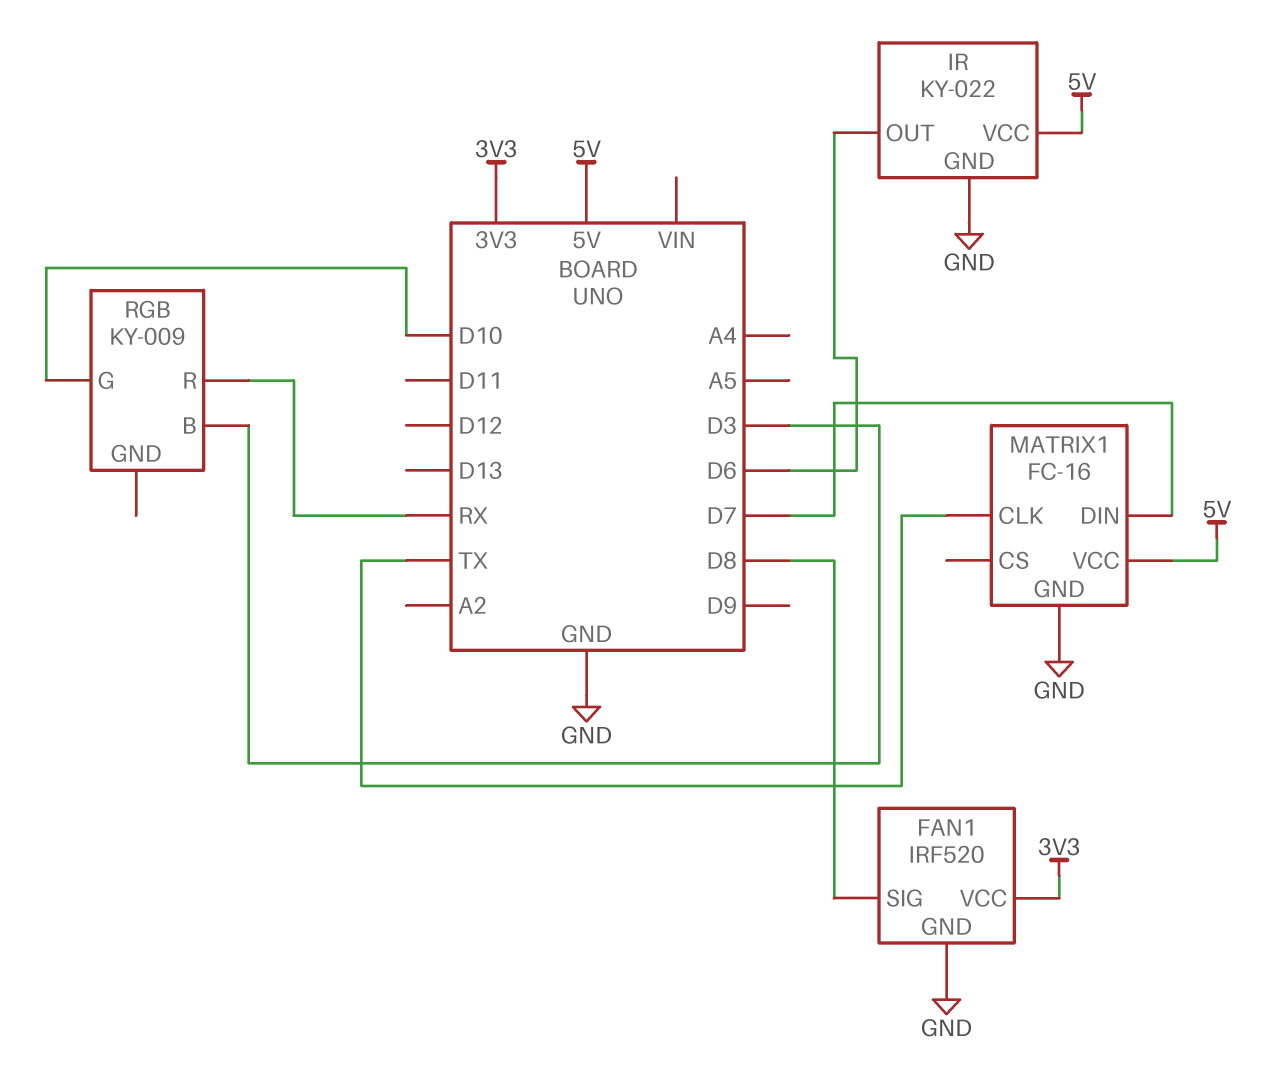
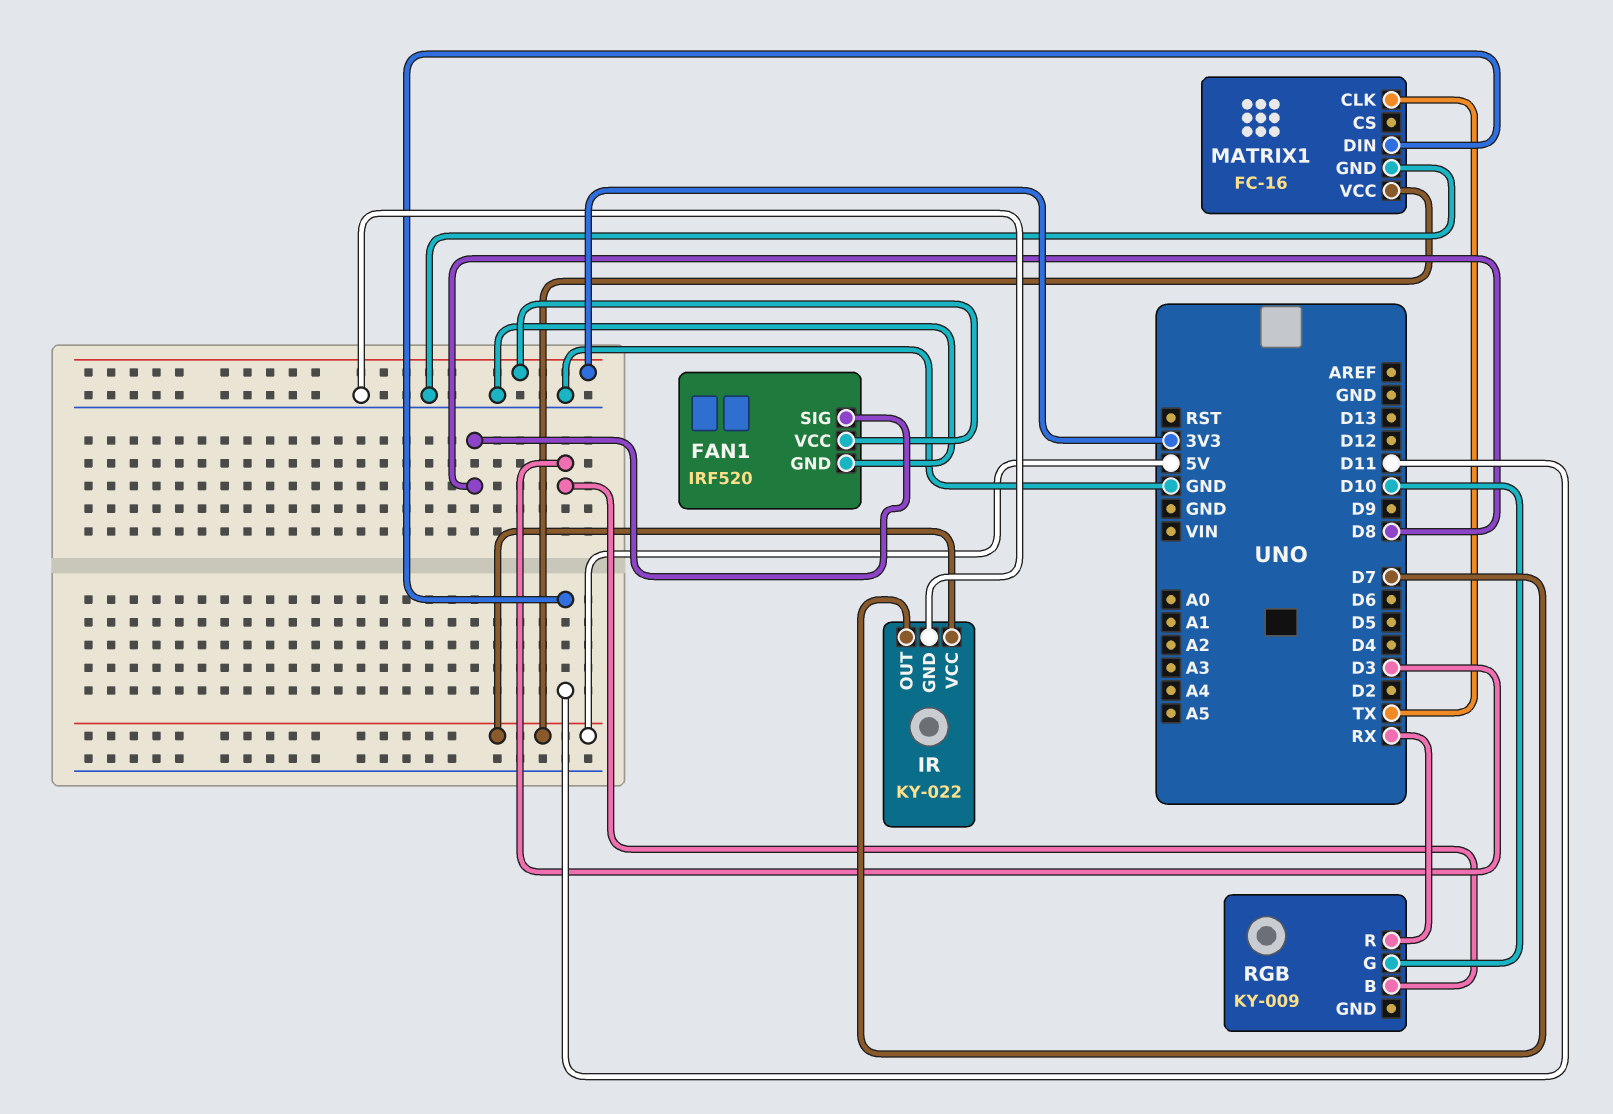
IR pin OUT: D6 -> D7
MATRIX1 pin DIN: D7 -> D11

